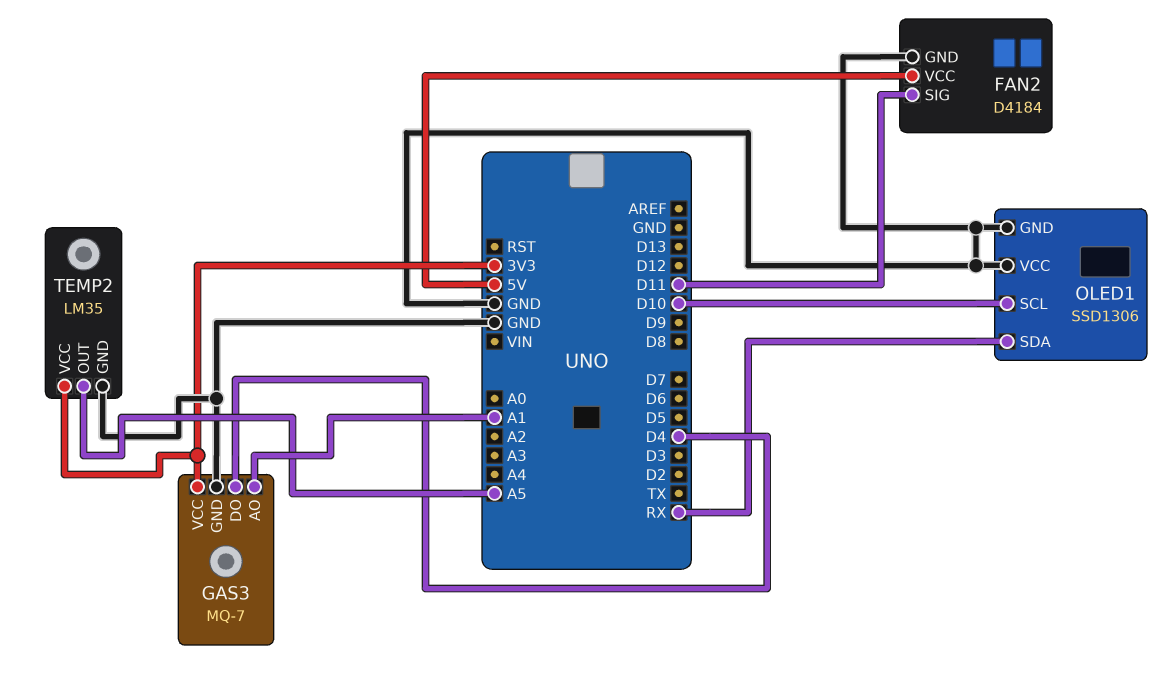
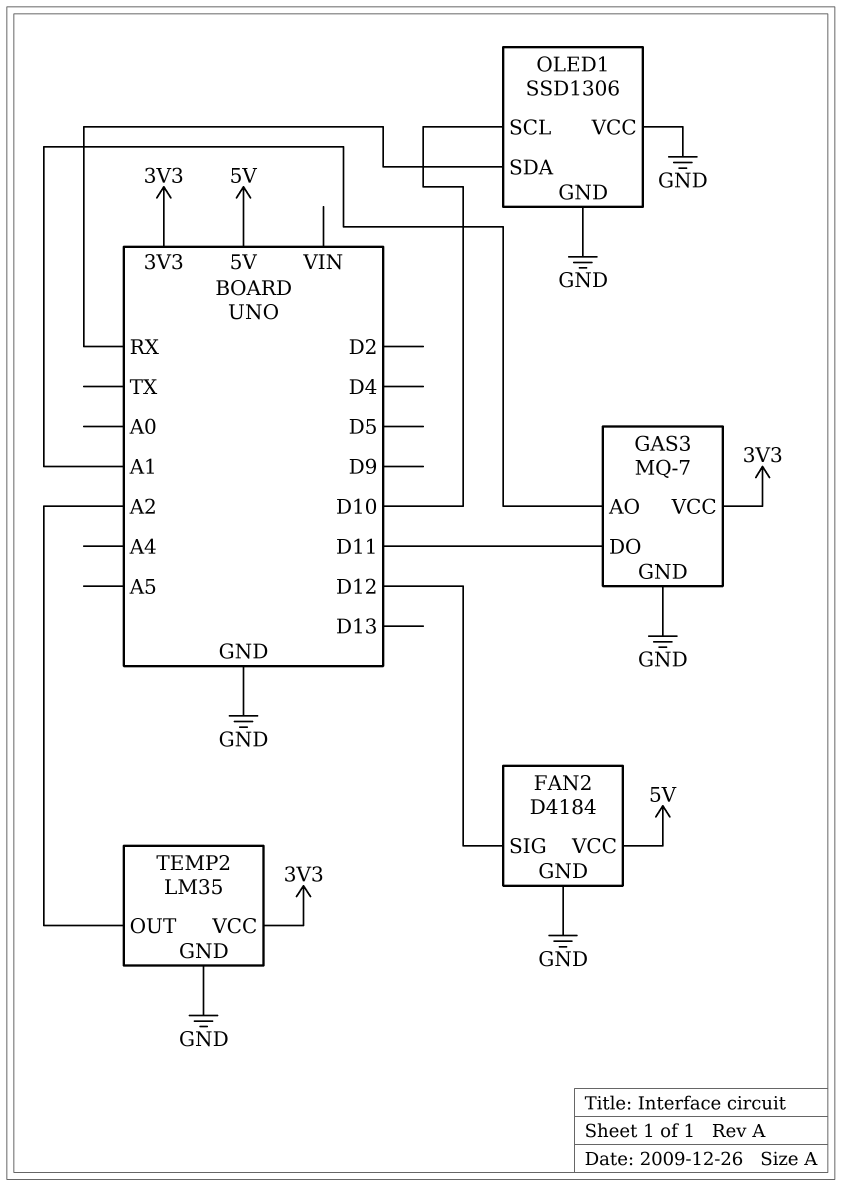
FAN2 pin SIG: D11 -> D12
GAS3 pin DO: D4 -> D11
TEMP2 pin OUT: A5 -> A2

